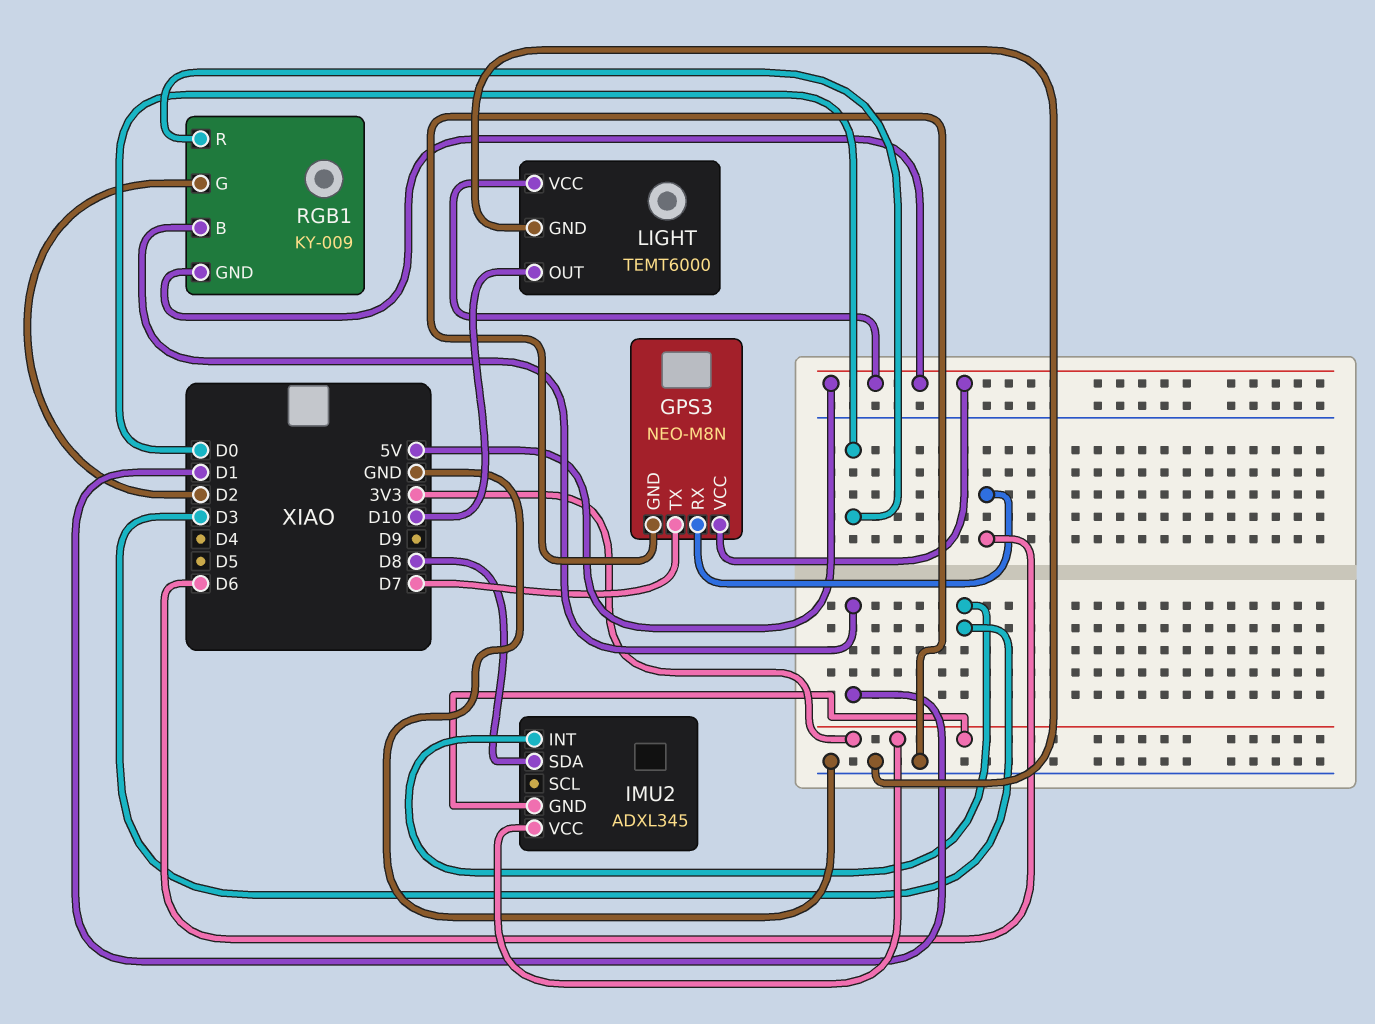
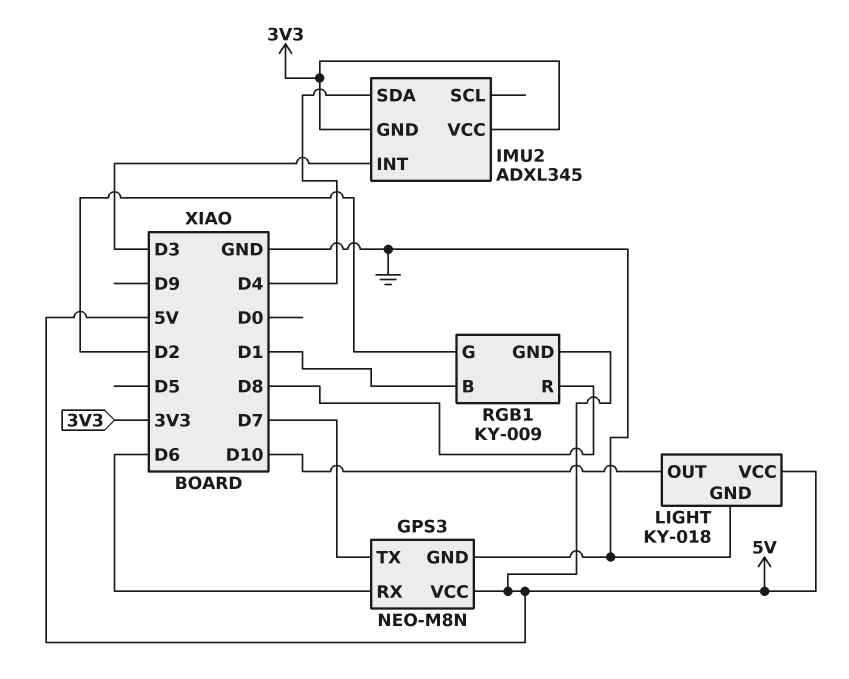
IMU2 pin SDA: D8 -> D4
LIGHT: TEMT6000 -> KY-018
RGB1 pin R: D0 -> D8

